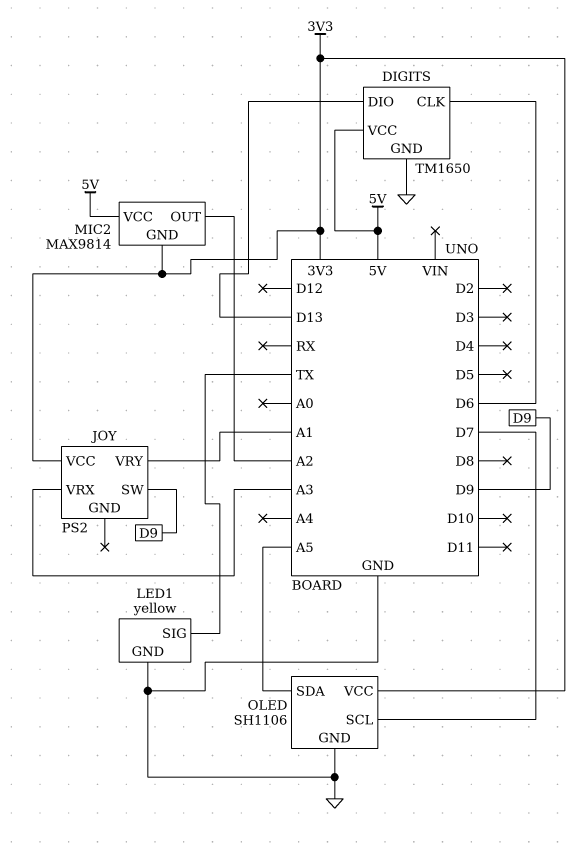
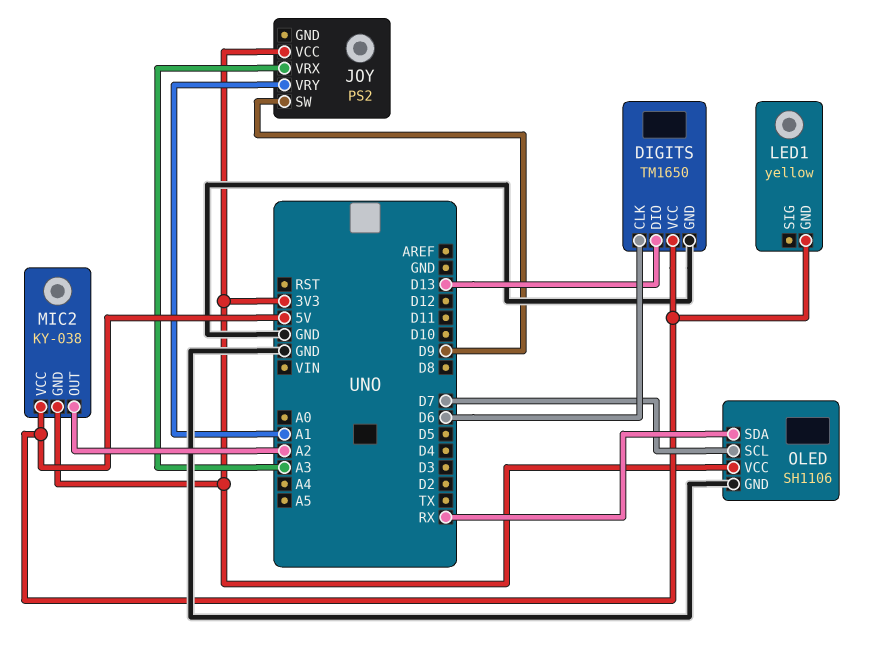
LED1 pin GND: GND -> 5V
LED1 pin SIG: TX -> none
MIC2: MAX9814 -> KY-038
OLED pin SDA: A5 -> RX

